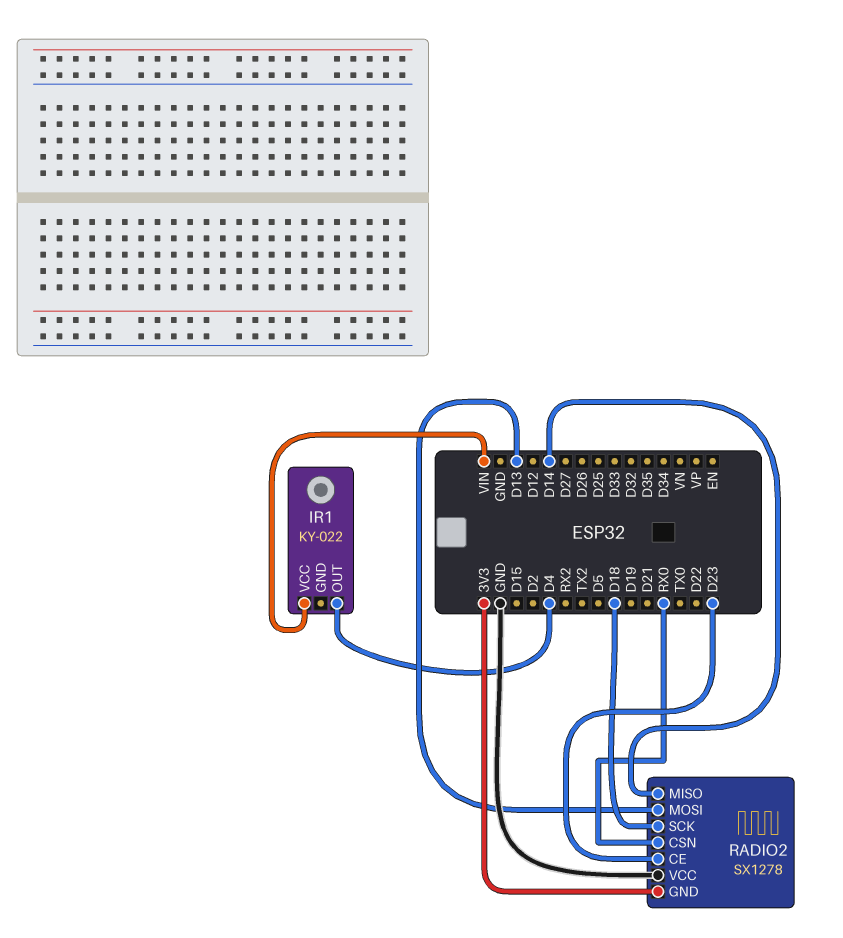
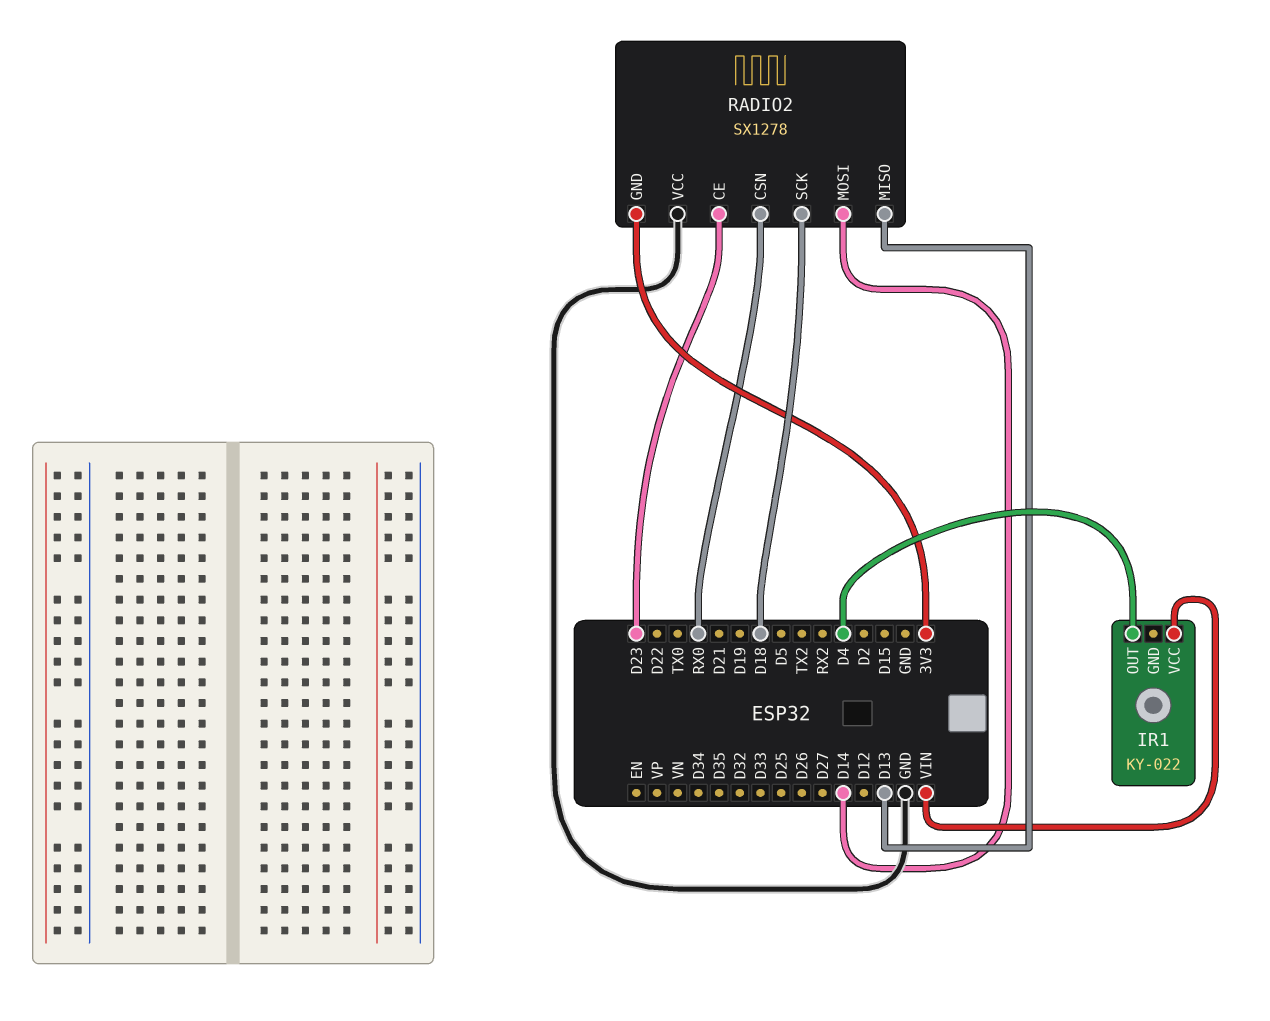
RADIO2 pin MISO: D14 -> D13
RADIO2 pin MOSI: D13 -> D14

